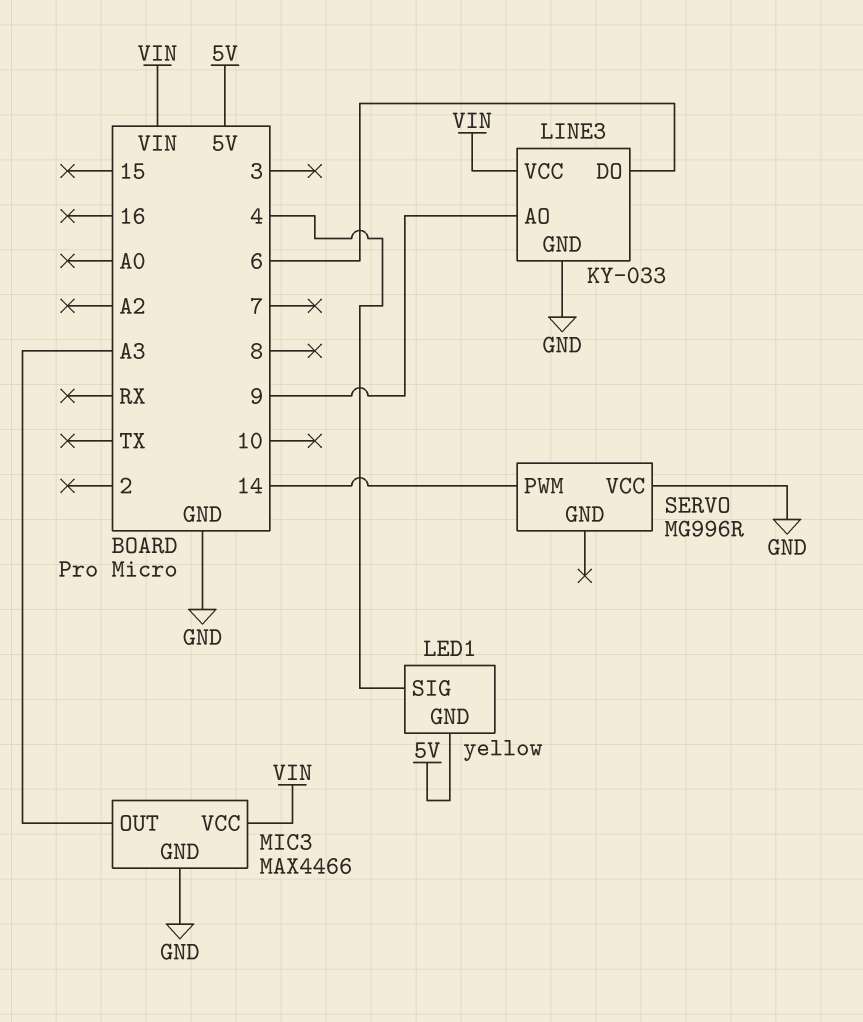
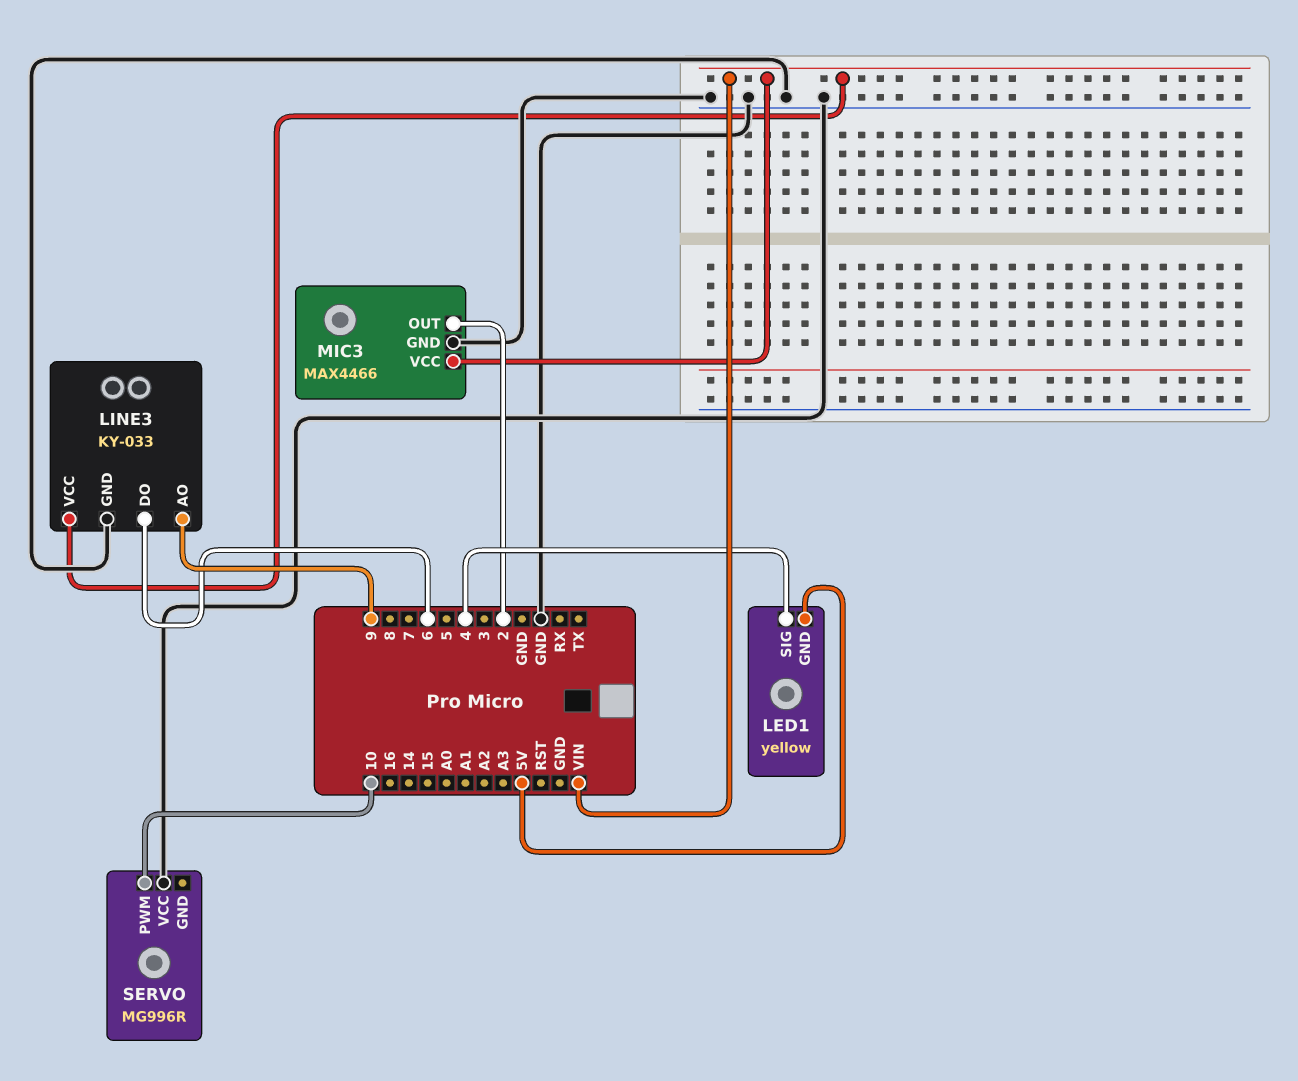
MIC3 pin OUT: A3 -> 2
SERVO pin PWM: 14 -> 10

